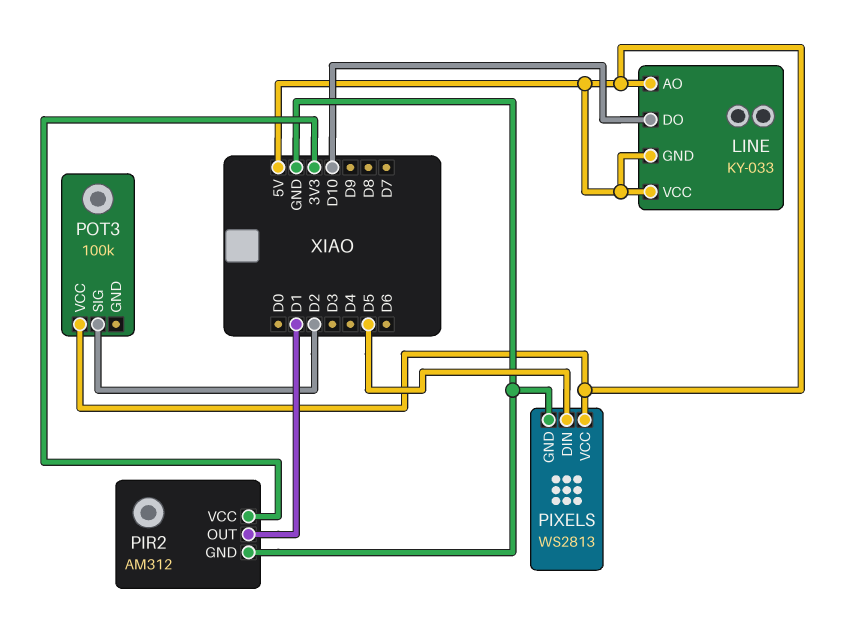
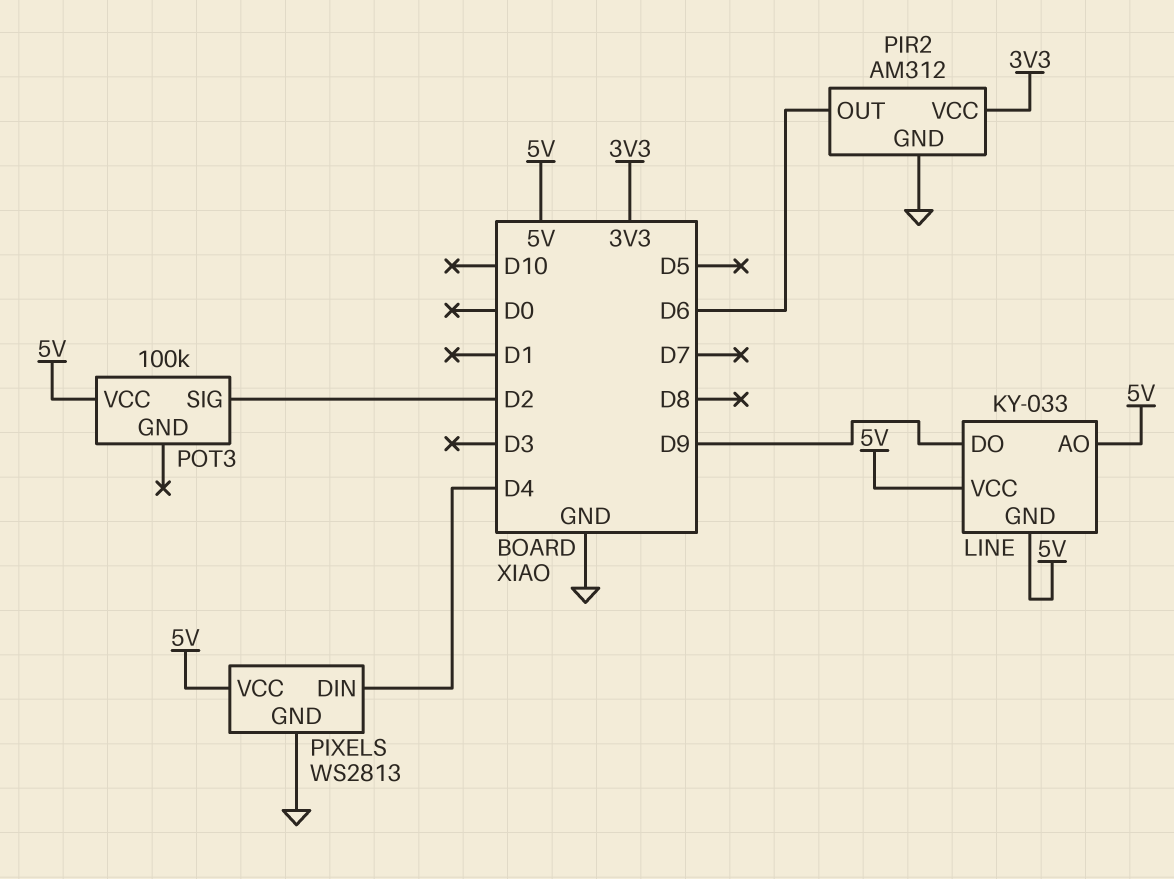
LINE pin DO: D10 -> D9
PIR2 pin OUT: D1 -> D6
PIXELS pin DIN: D5 -> D4

